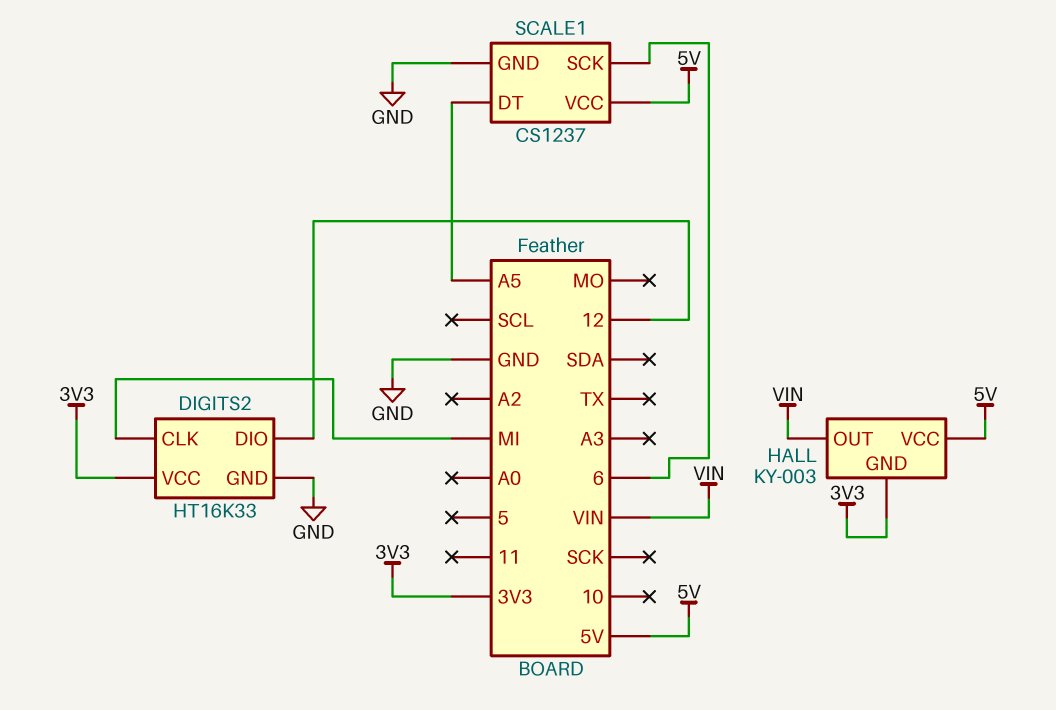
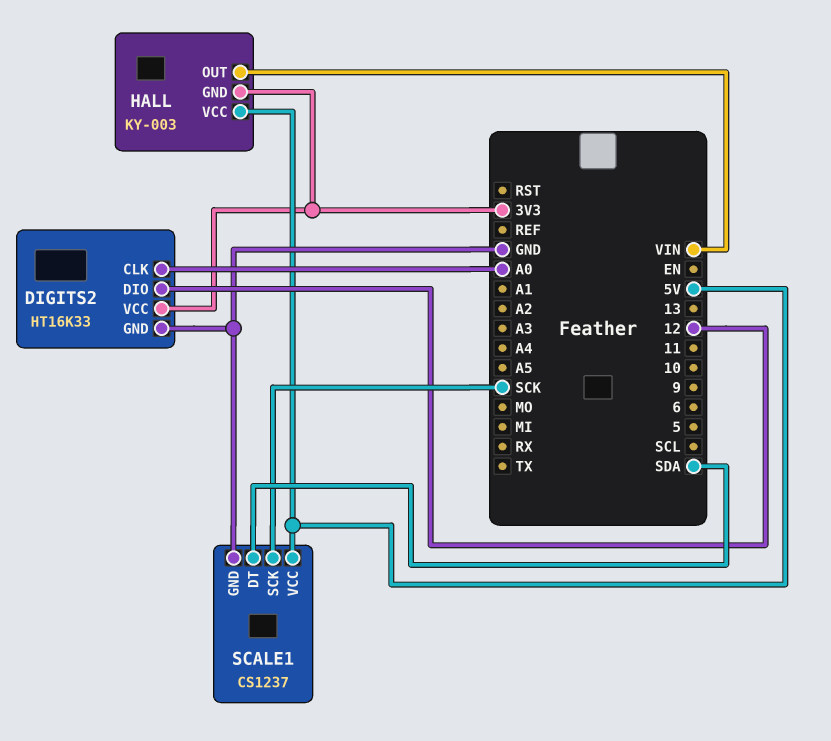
DIGITS2 pin CLK: MI -> A0
SCALE1 pin DT: A5 -> SDA
SCALE1 pin SCK: 6 -> SCK

